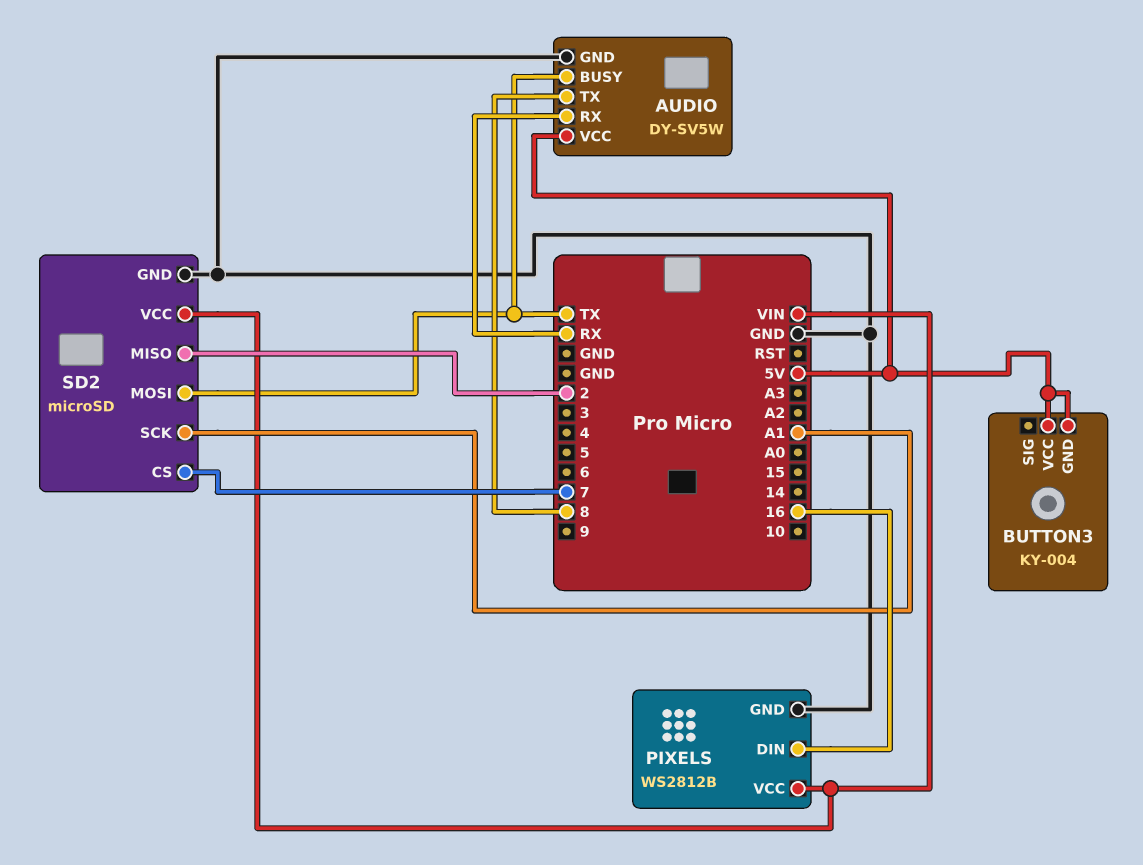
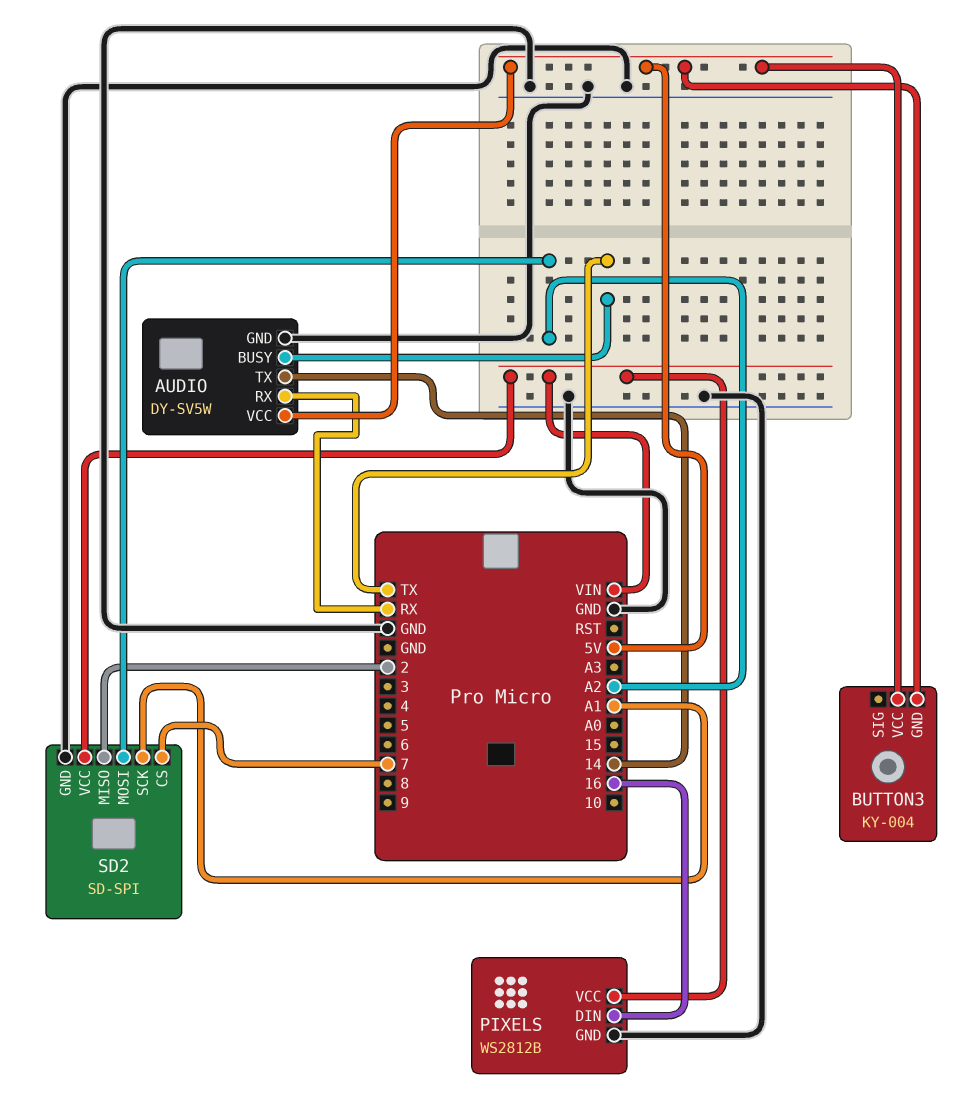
AUDIO pin TX: 8 -> 14
SD2: microSD -> SD-SPI
SD2 pin MOSI: TX -> A2

